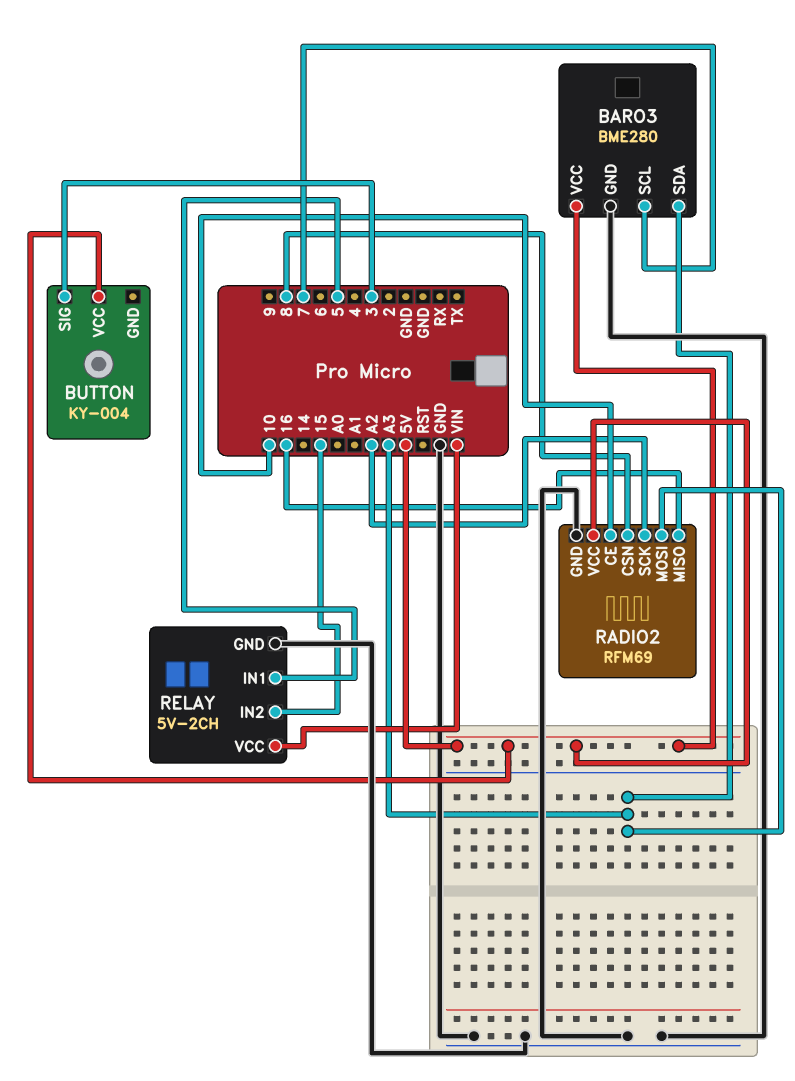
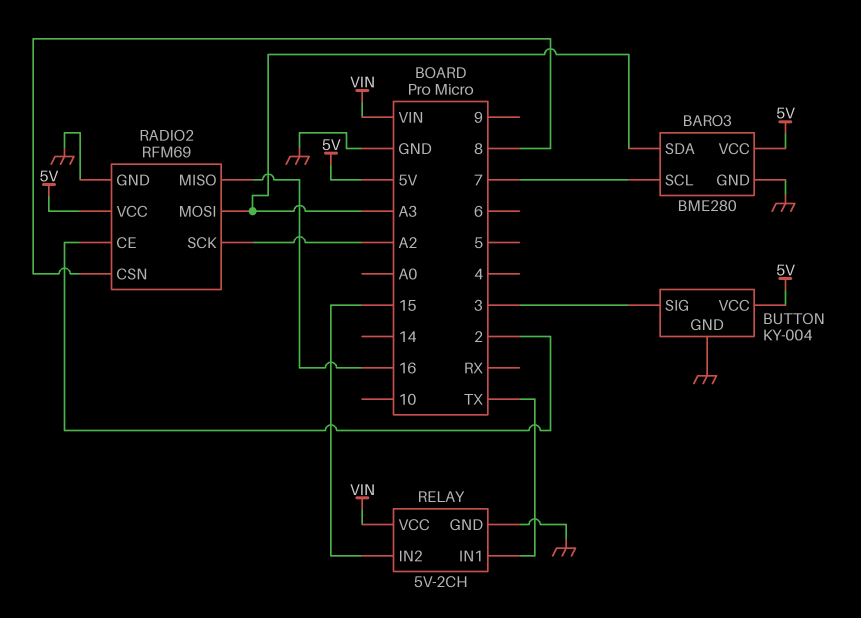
BUTTON pin GND: none -> GND
RADIO2 pin CE: 10 -> 2
RELAY pin IN1: 5 -> TX

